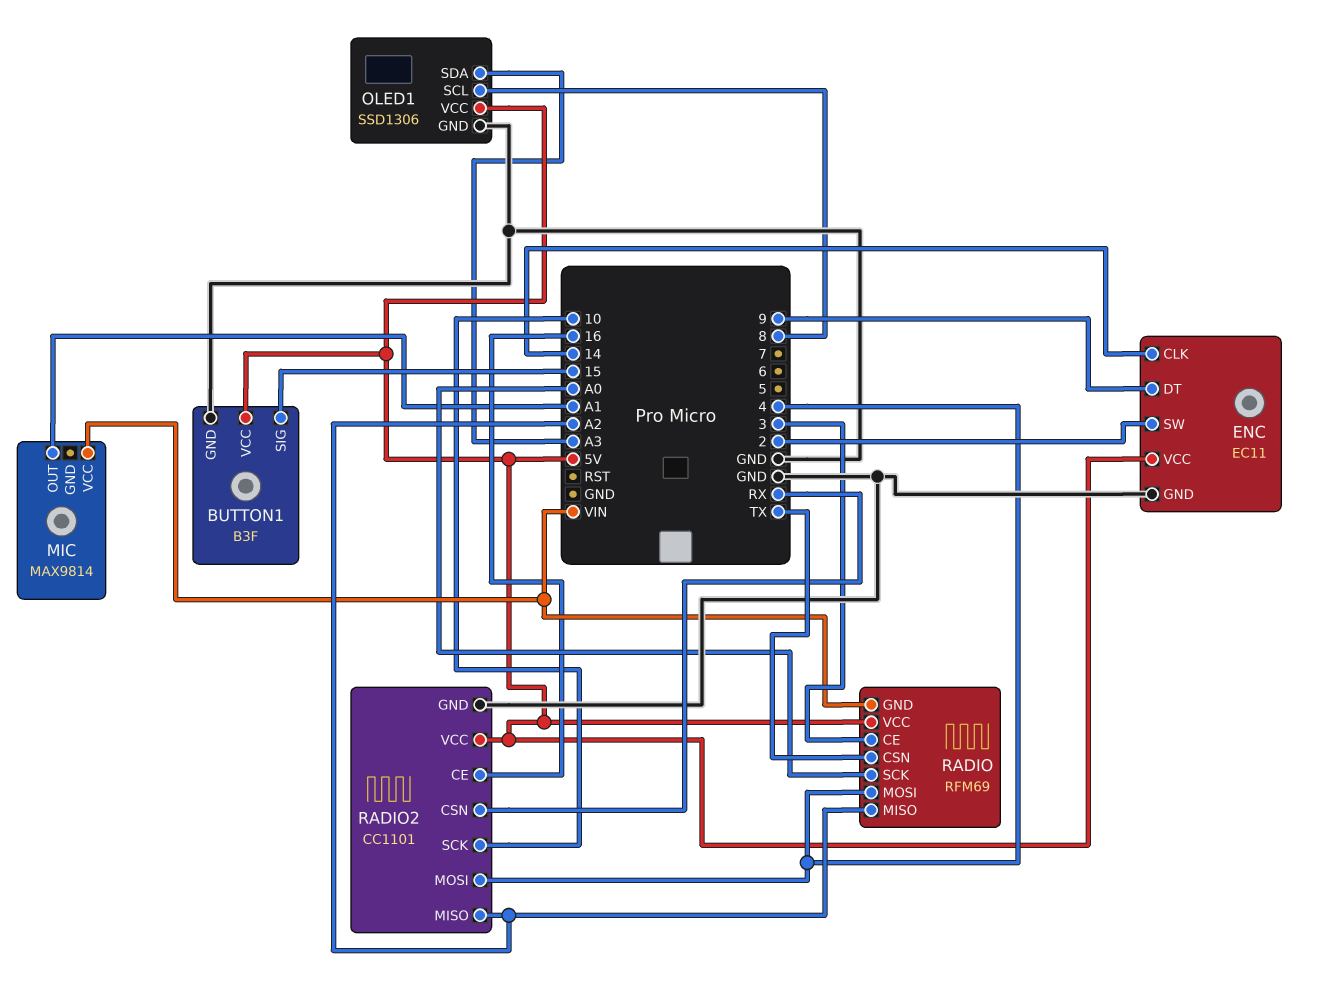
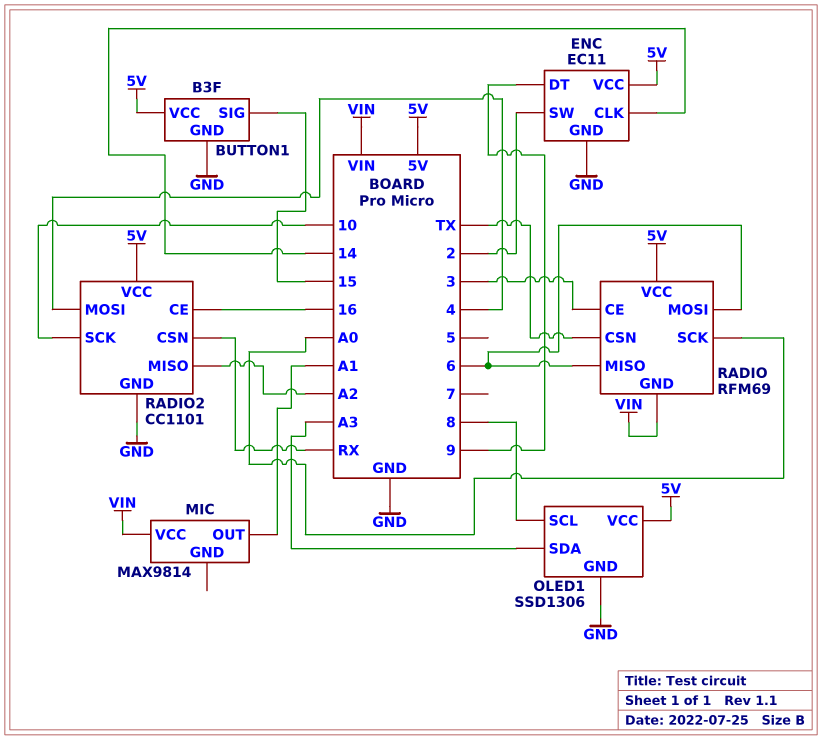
RADIO pin MISO: A2 -> 6
RADIO pin MOSI: 4 -> 6

